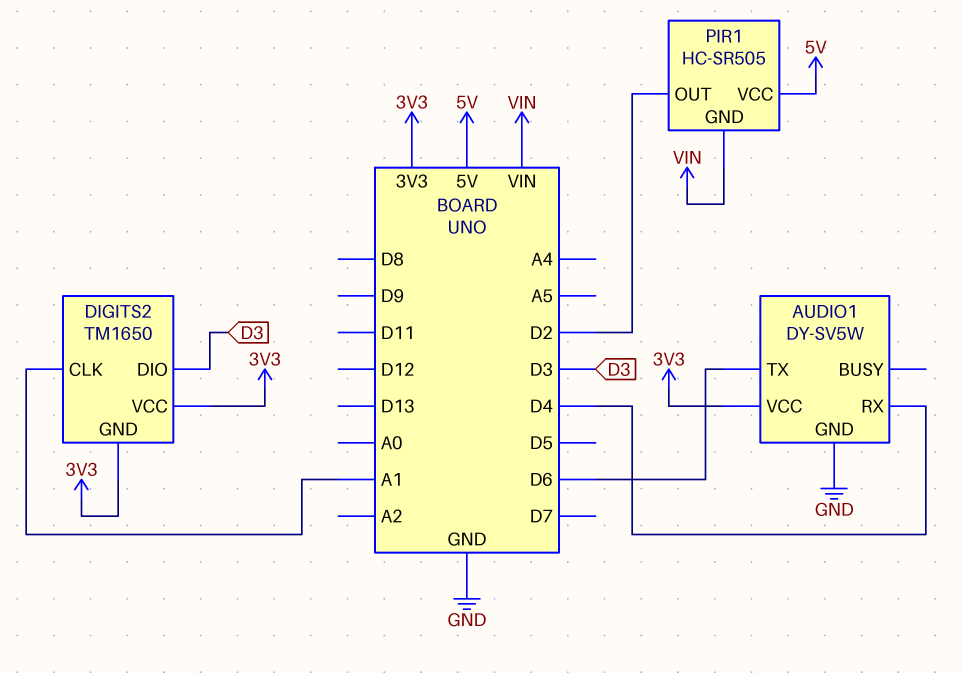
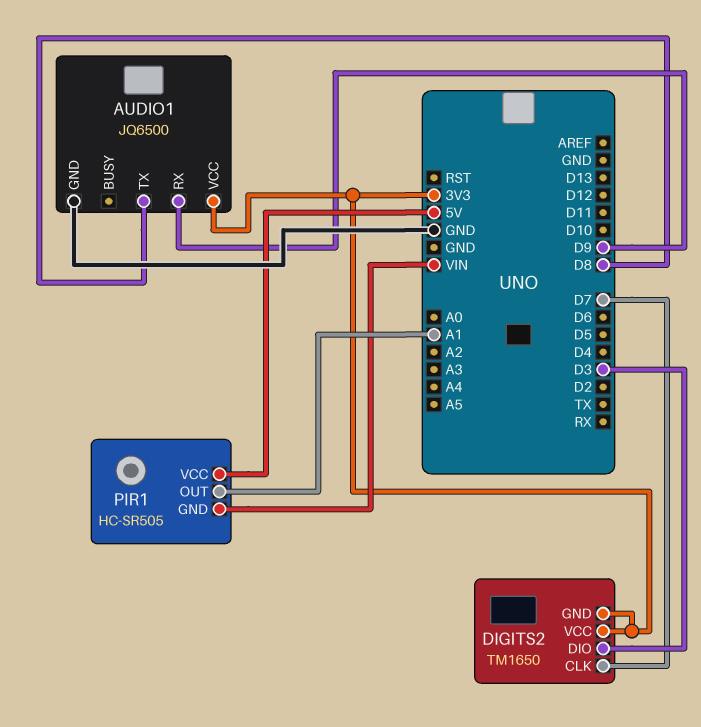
AUDIO1: DY-SV5W -> JQ6500
AUDIO1 pin RX: D4 -> D9
AUDIO1 pin TX: D6 -> D8
DIGITS2 pin CLK: A1 -> D7
PIR1 pin OUT: D2 -> A1

